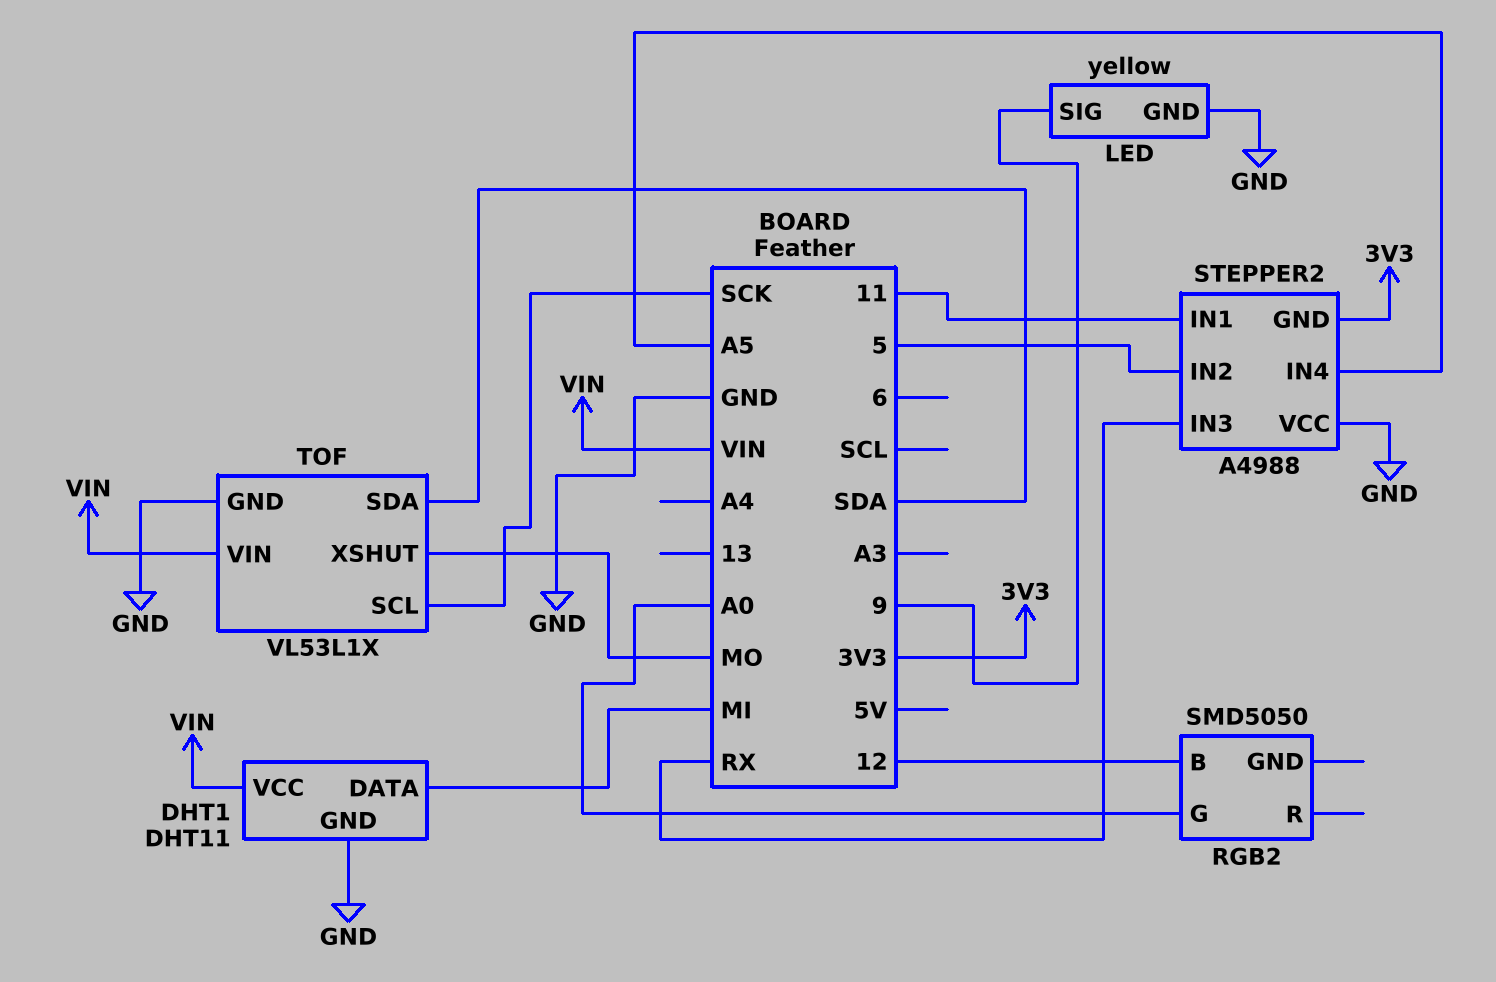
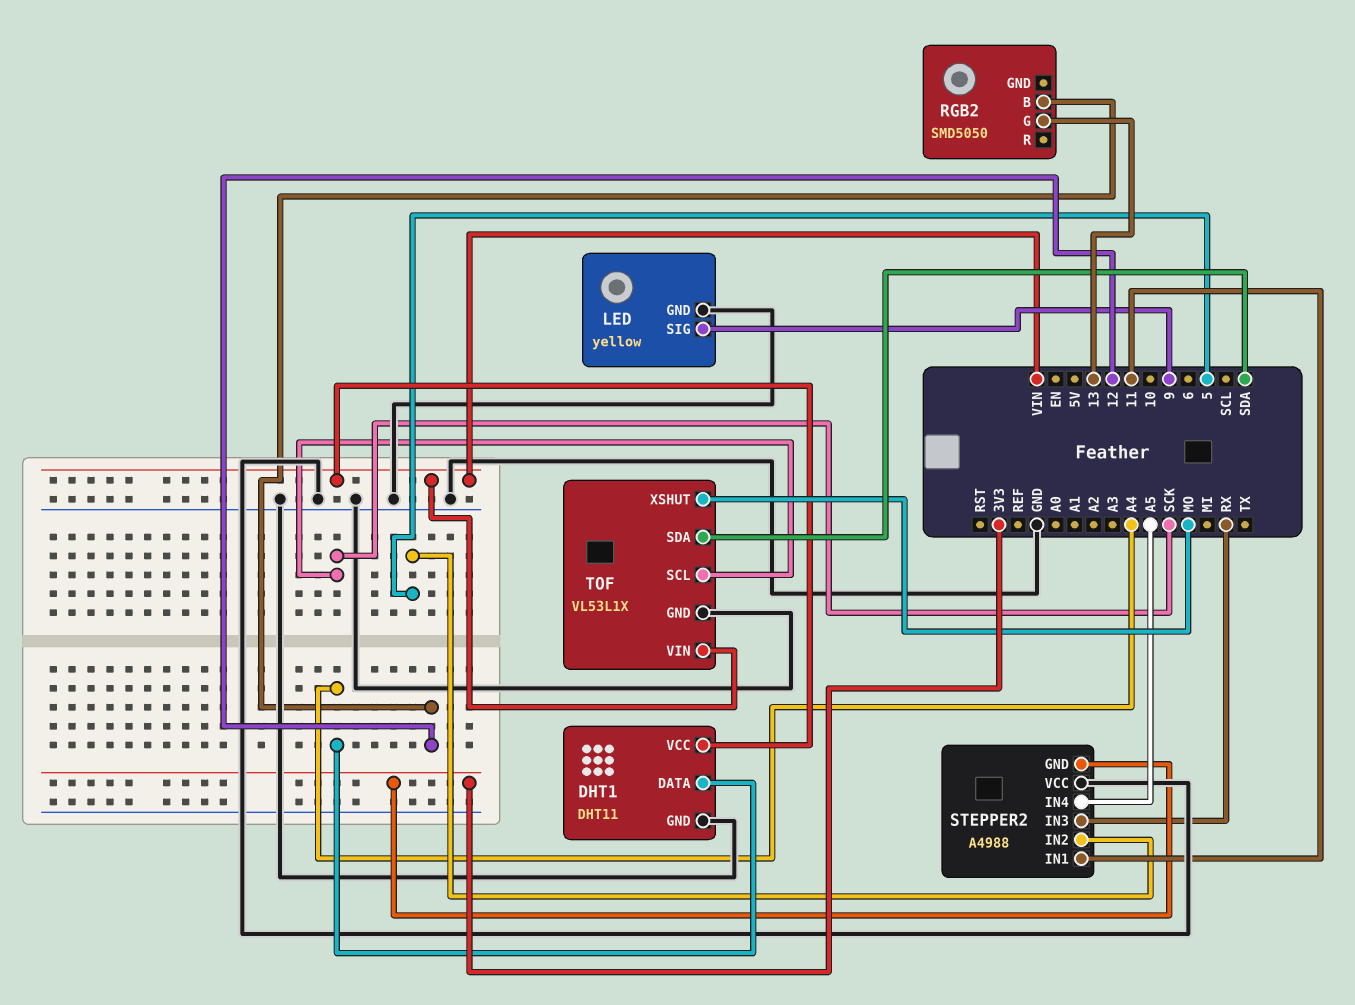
DHT1 pin DATA: MI -> A4
RGB2 pin G: A0 -> 13

